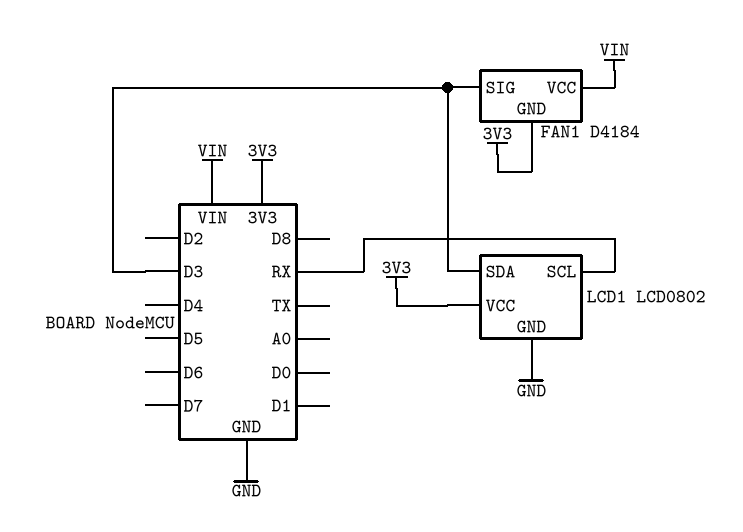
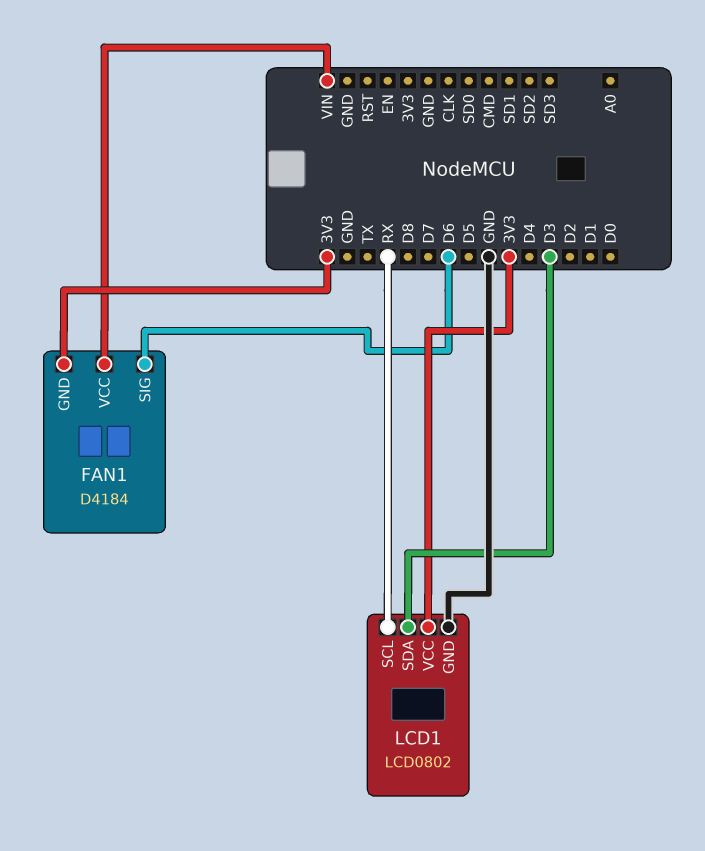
FAN1 pin SIG: D3 -> D6

